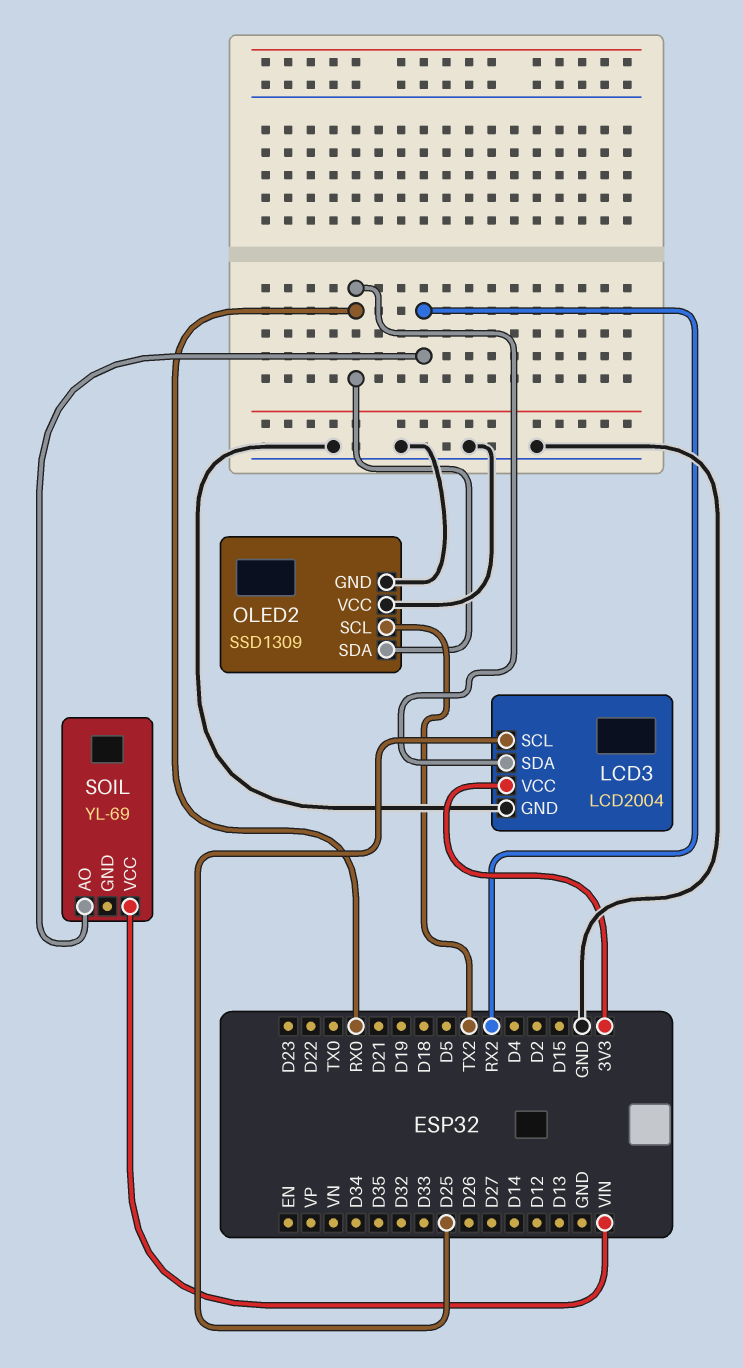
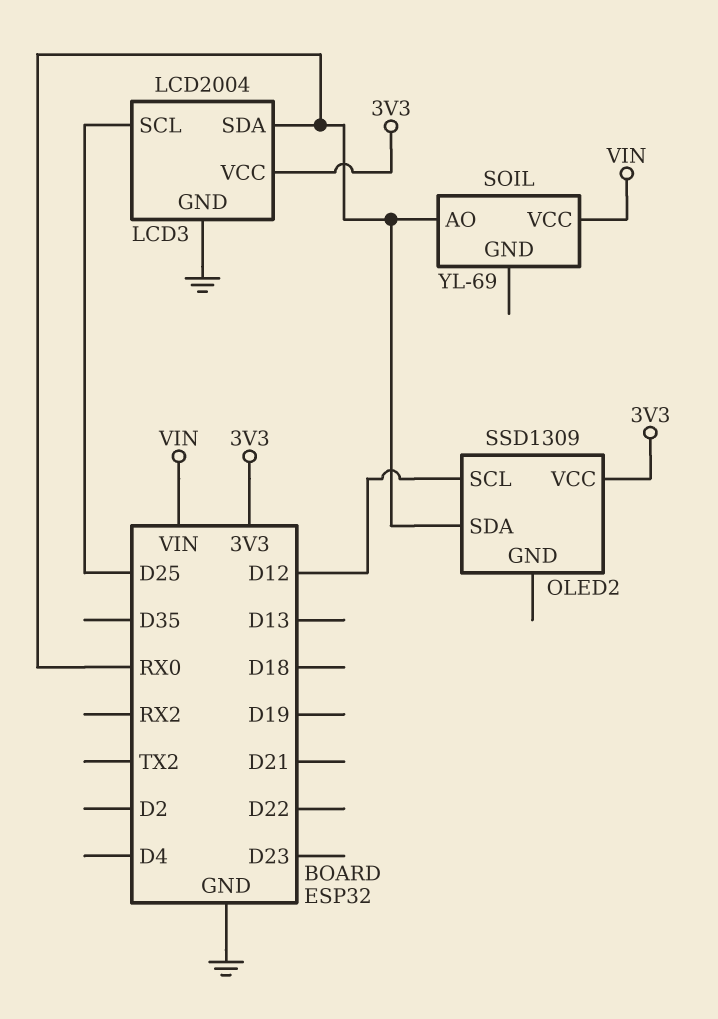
OLED2 pin GND: GND -> none
OLED2 pin SCL: TX2 -> D12
OLED2 pin VCC: GND -> 3V3
SOIL pin AO: RX2 -> RX0

